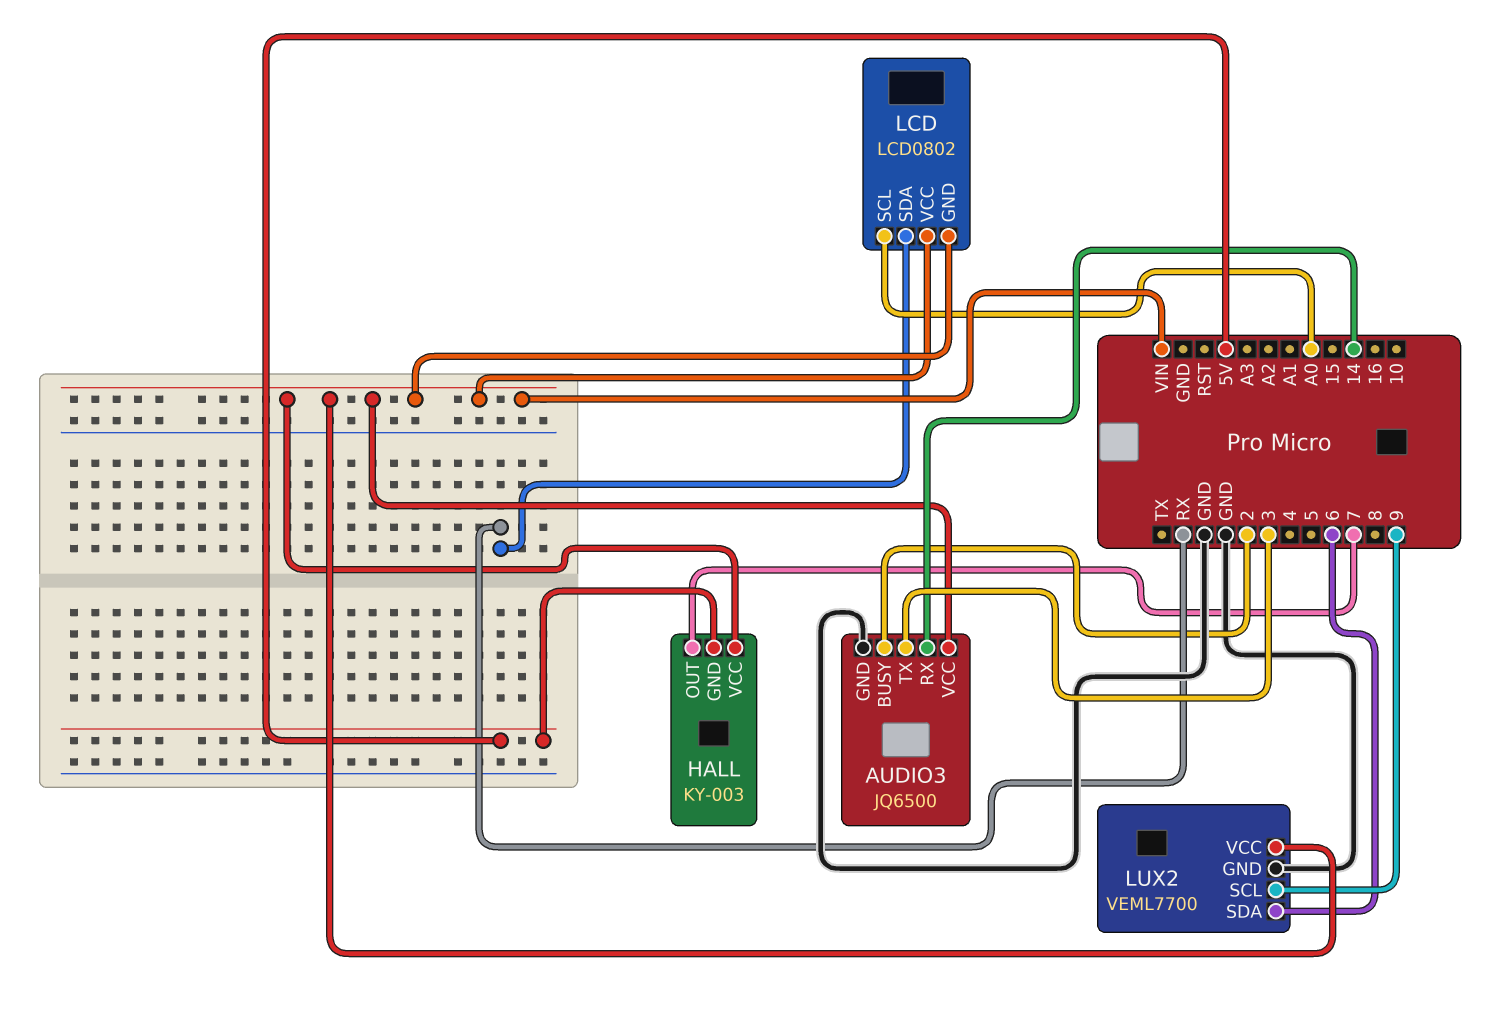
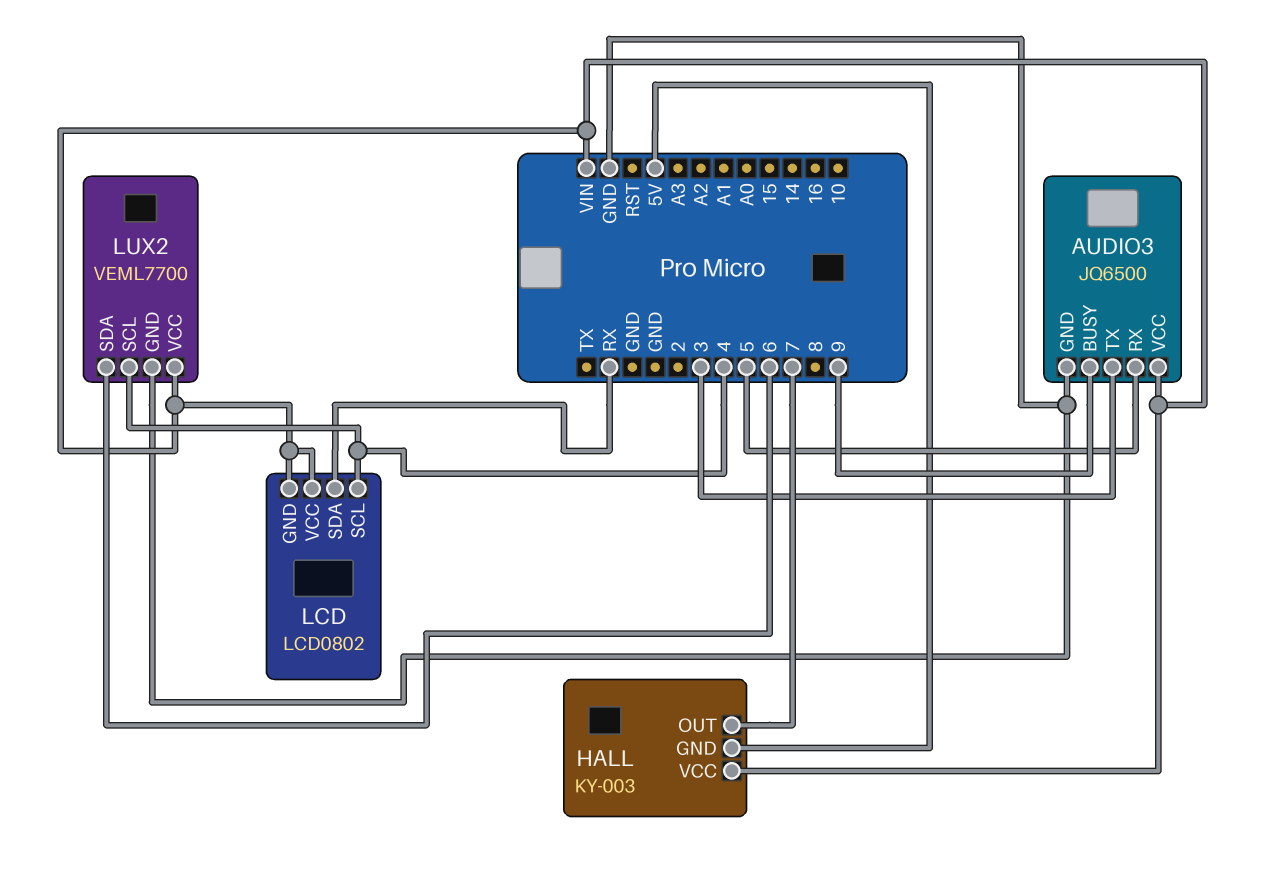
AUDIO3 pin BUSY: 2 -> 9
AUDIO3 pin RX: 14 -> 5
LCD pin SCL: A0 -> 4
LUX2 pin SCL: 9 -> 4

